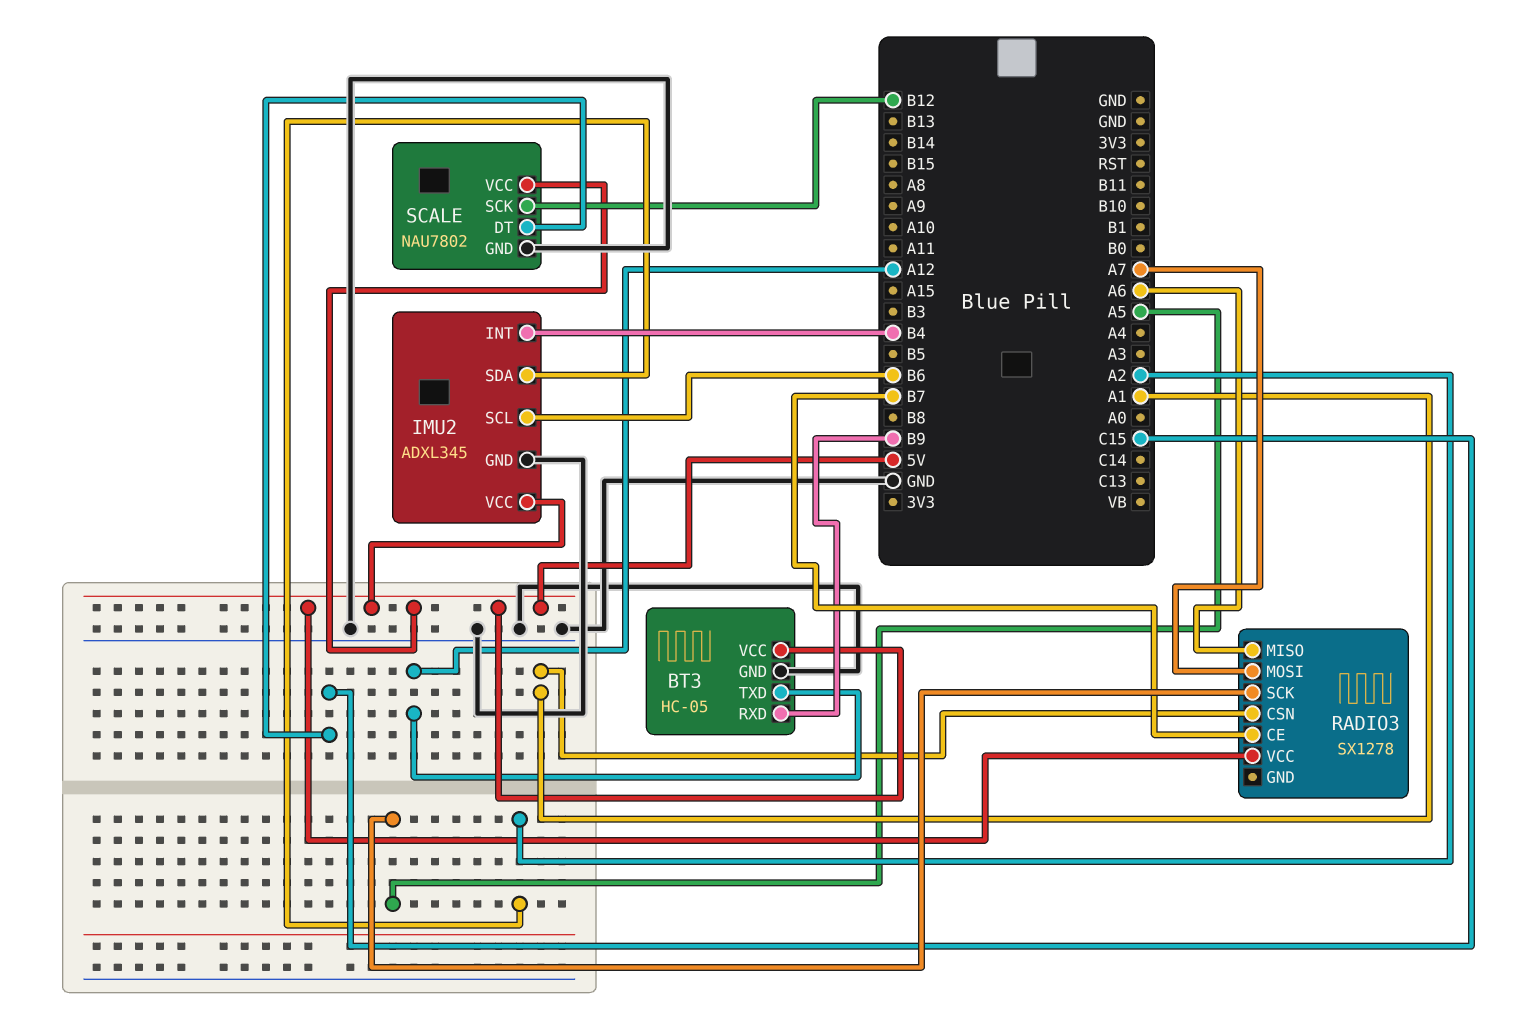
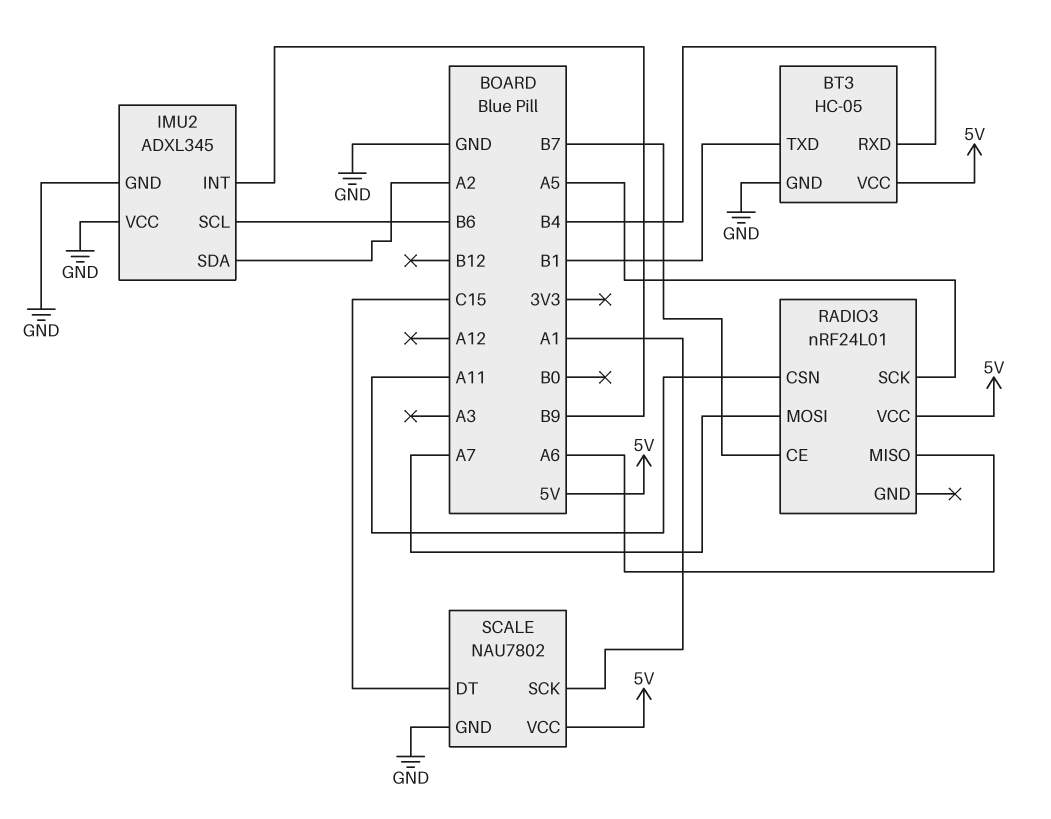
BT3 pin RXD: B9 -> B4
BT3 pin TXD: A12 -> B1
IMU2 pin INT: B4 -> B9
IMU2 pin VCC: 5V -> GND
RADIO3: SX1278 -> nRF24L01
RADIO3 pin CSN: A1 -> A11
SCALE pin SCK: B12 -> A1

